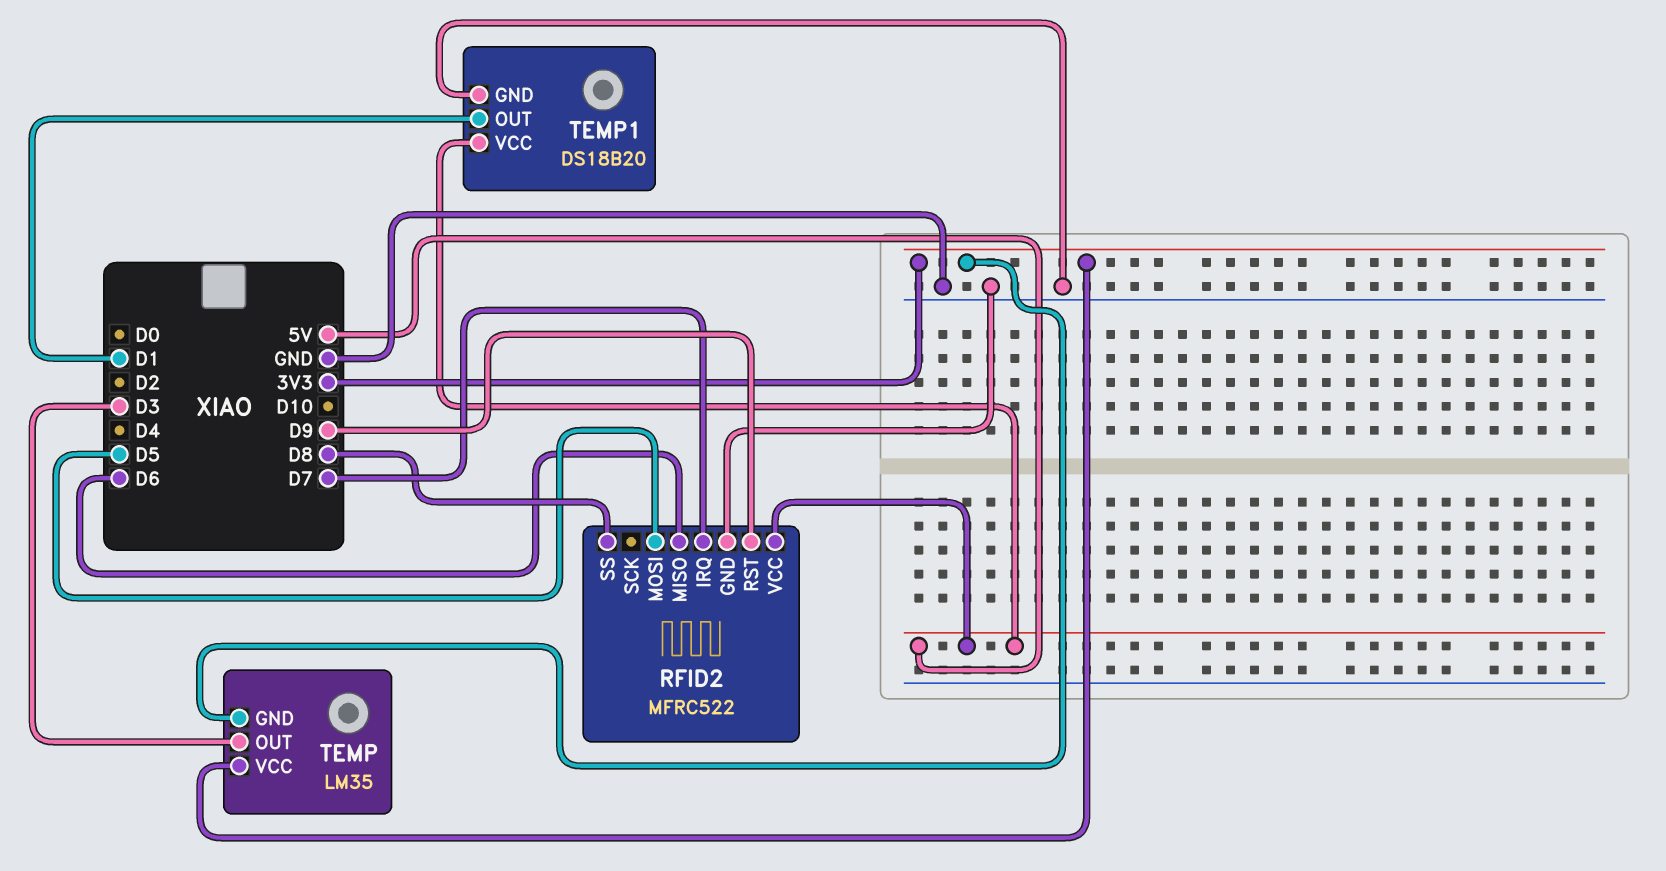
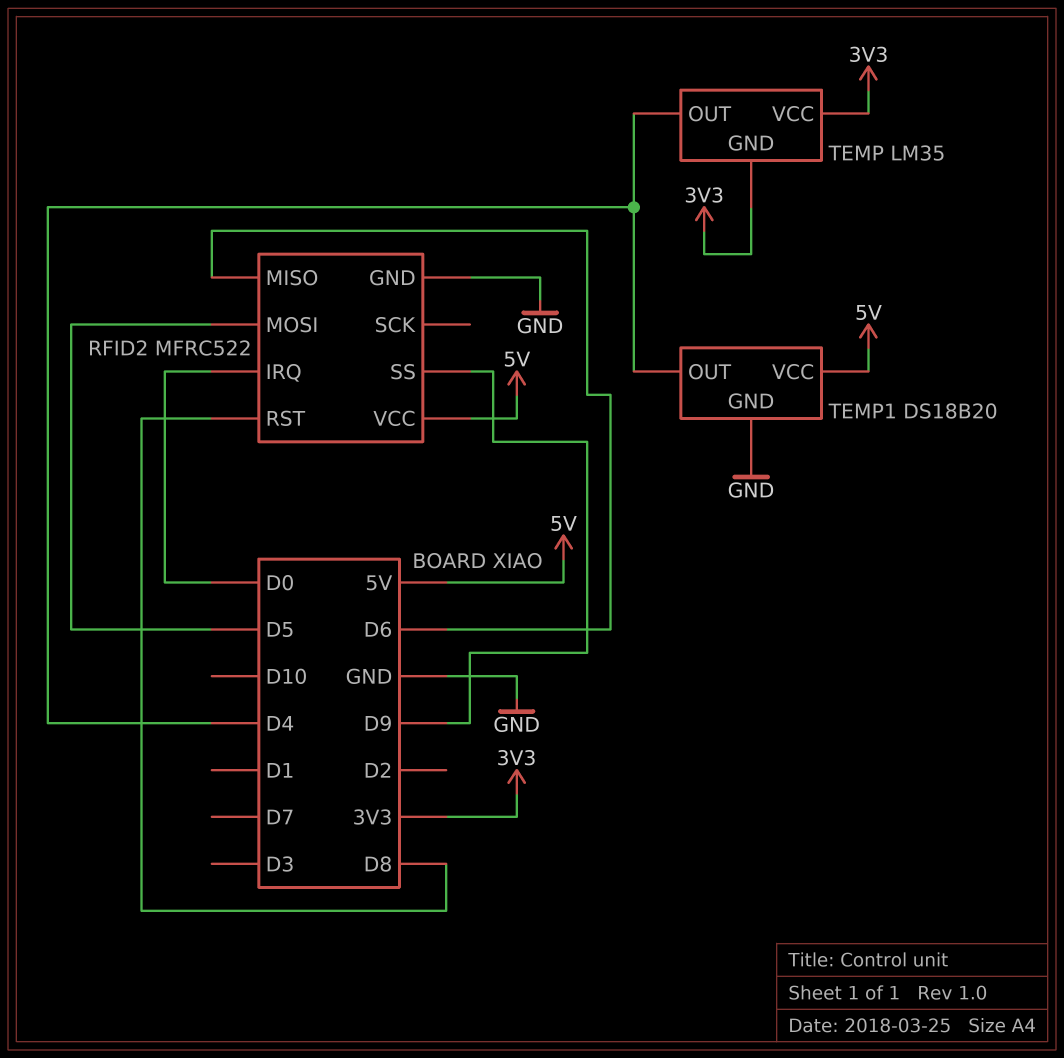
RFID2 pin IRQ: D7 -> D0
RFID2 pin RST: D9 -> D8
RFID2 pin SS: D8 -> D9
TEMP pin OUT: D3 -> D4
TEMP1 pin OUT: D1 -> D4

